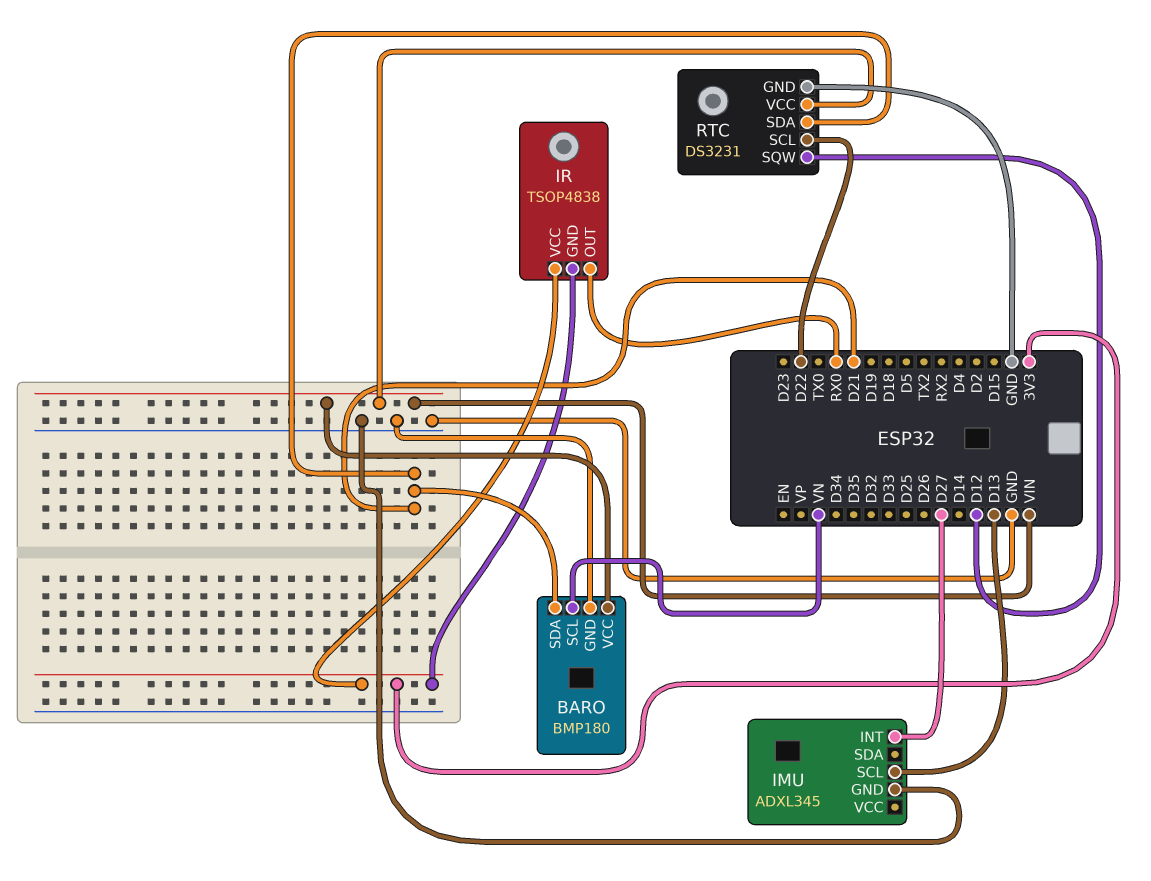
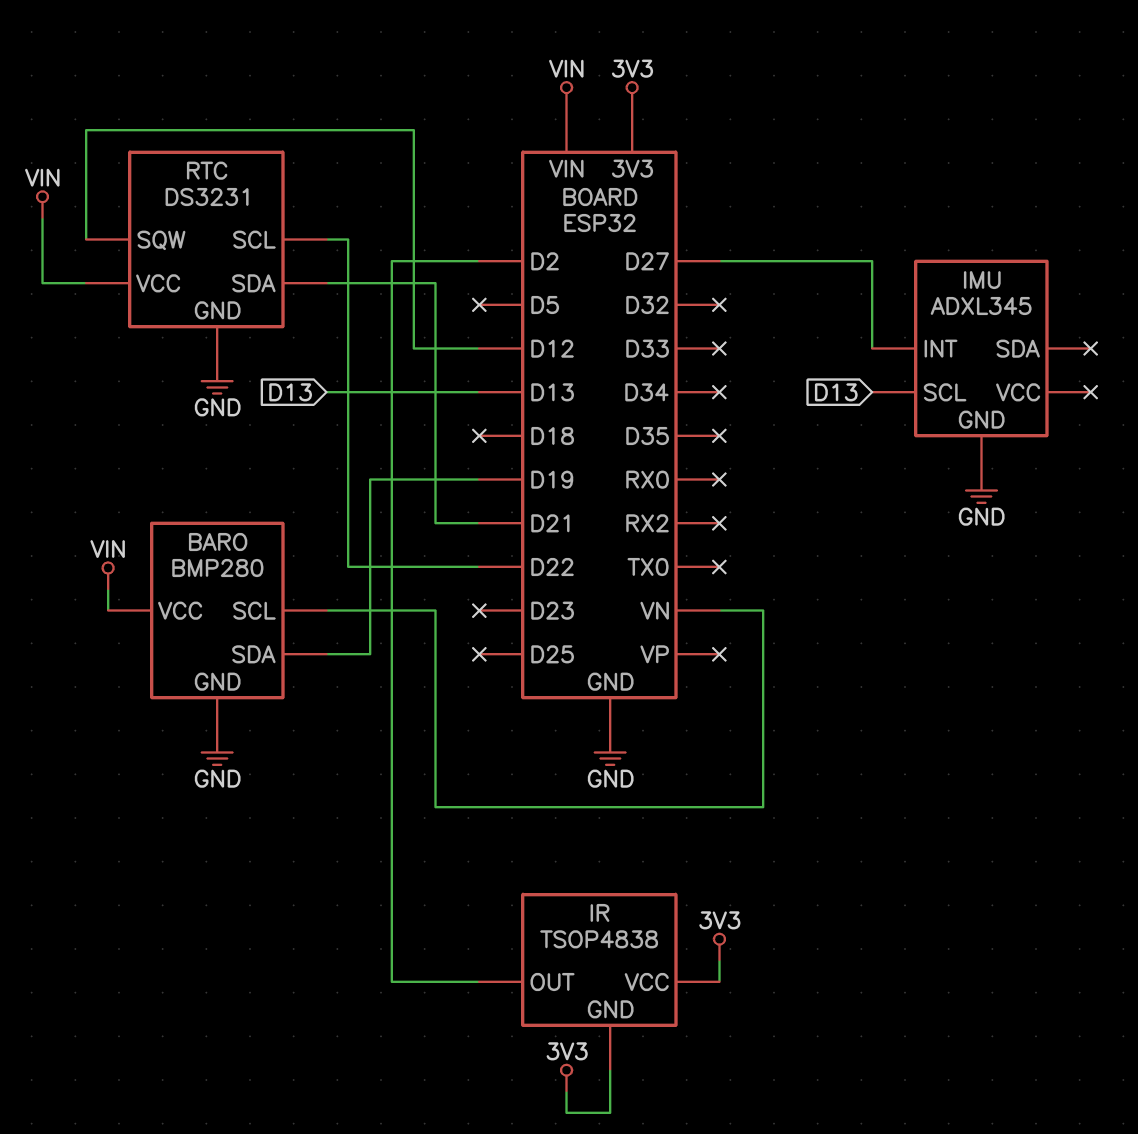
BARO: BMP180 -> BMP280
BARO pin SDA: D21 -> D19
IR pin OUT: RX0 -> D2

